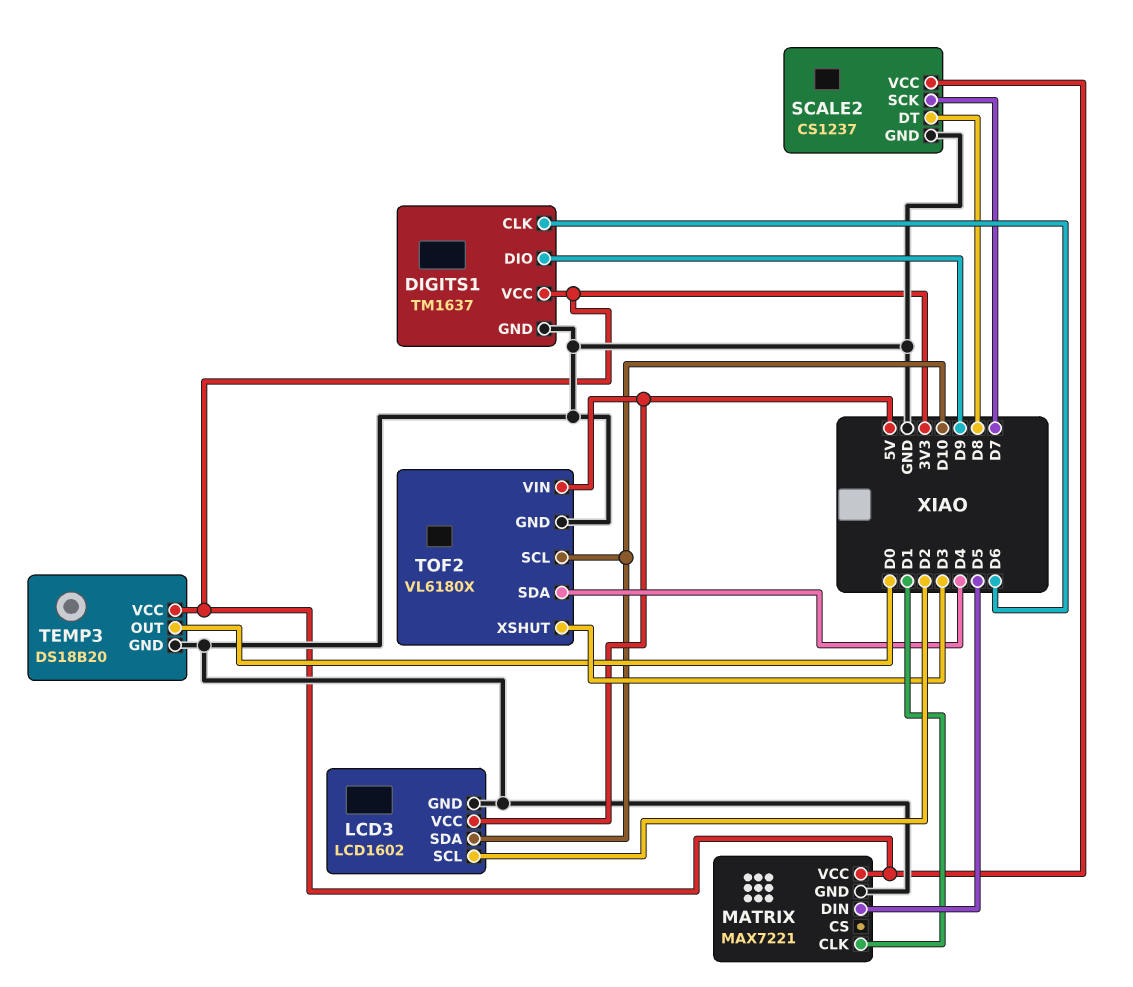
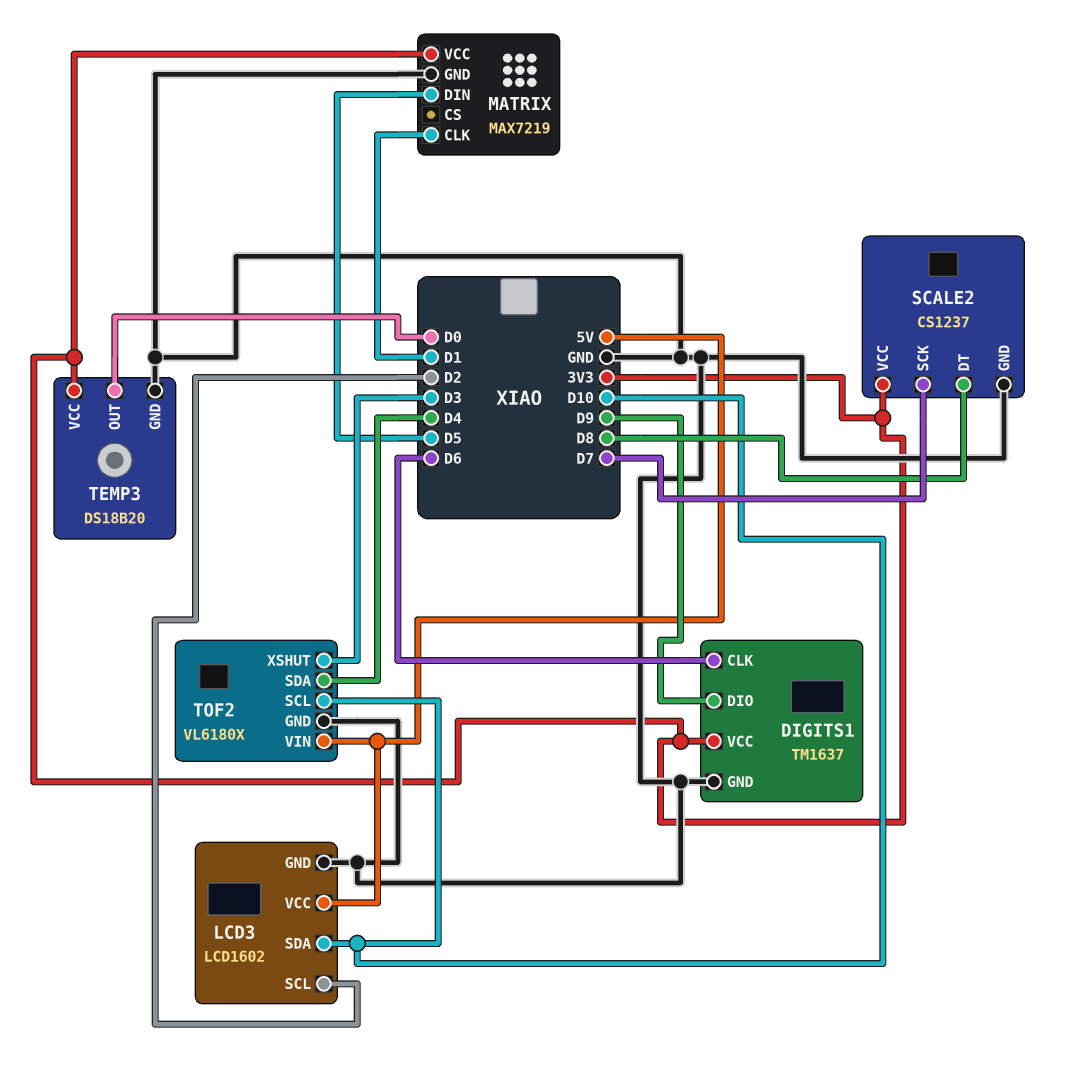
MATRIX: MAX7221 -> MAX7219

